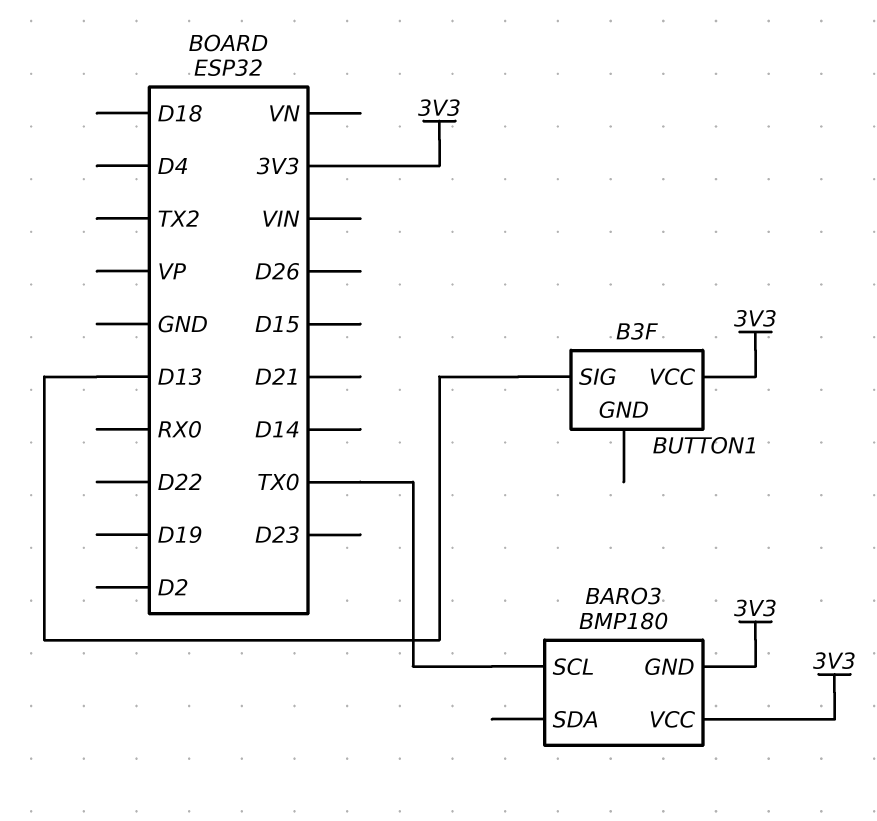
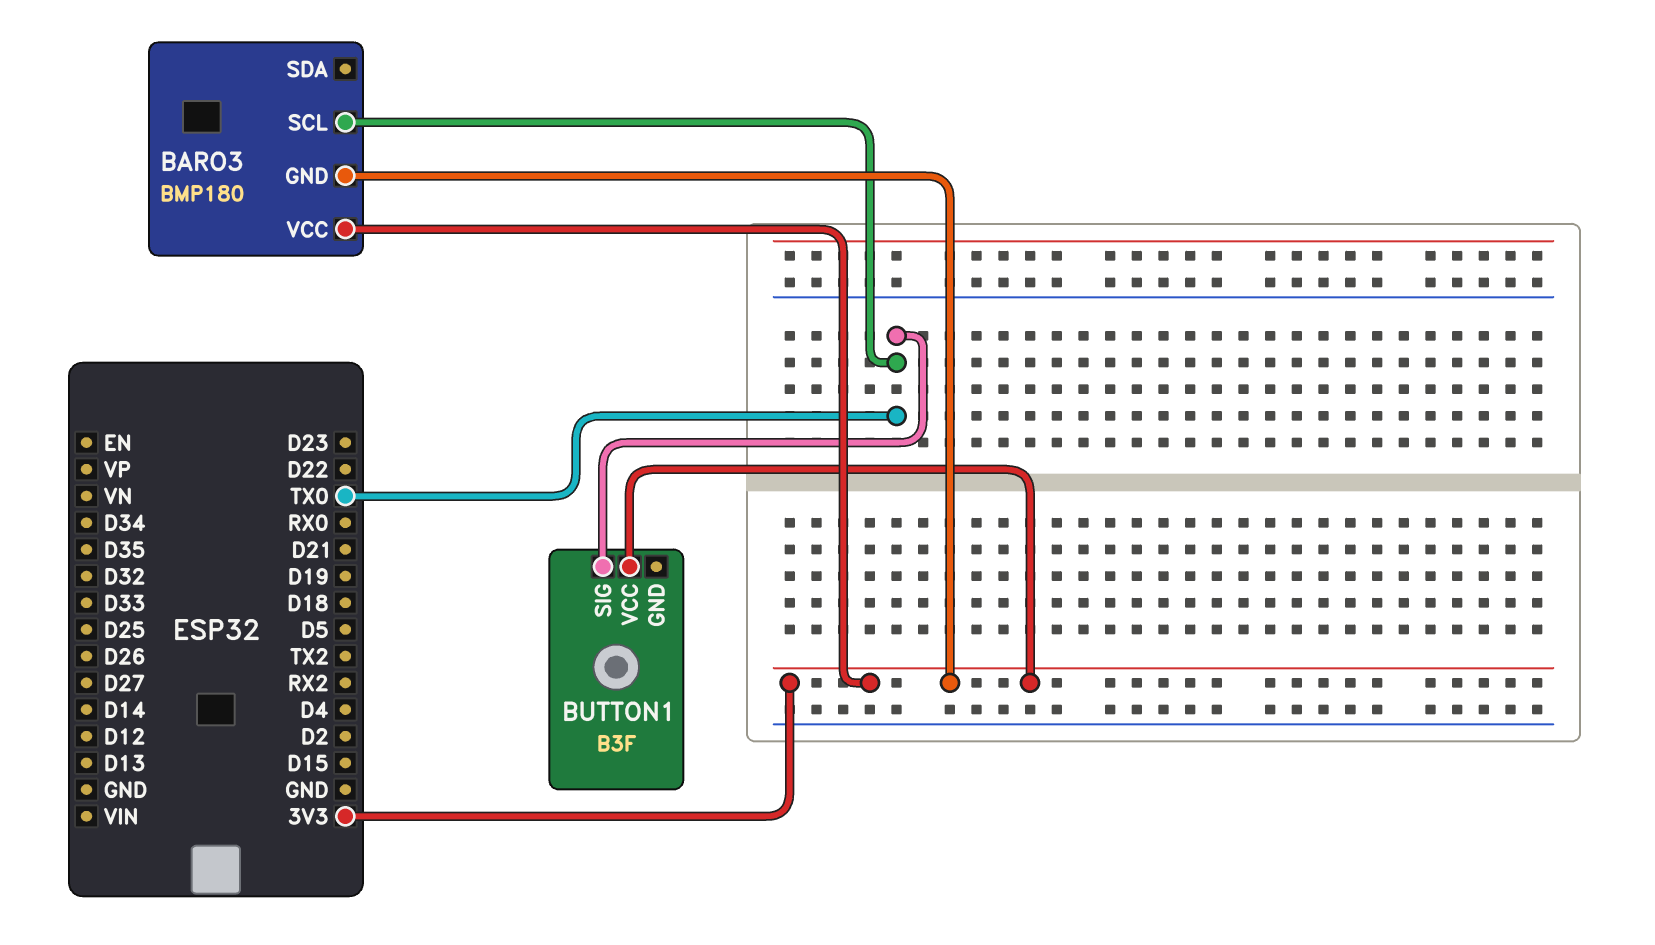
BUTTON1 pin SIG: D13 -> TX0

